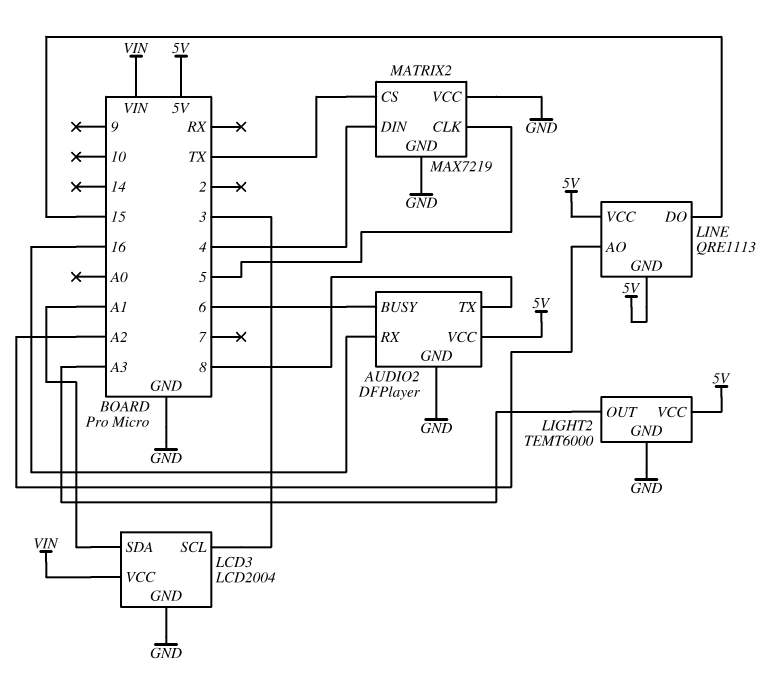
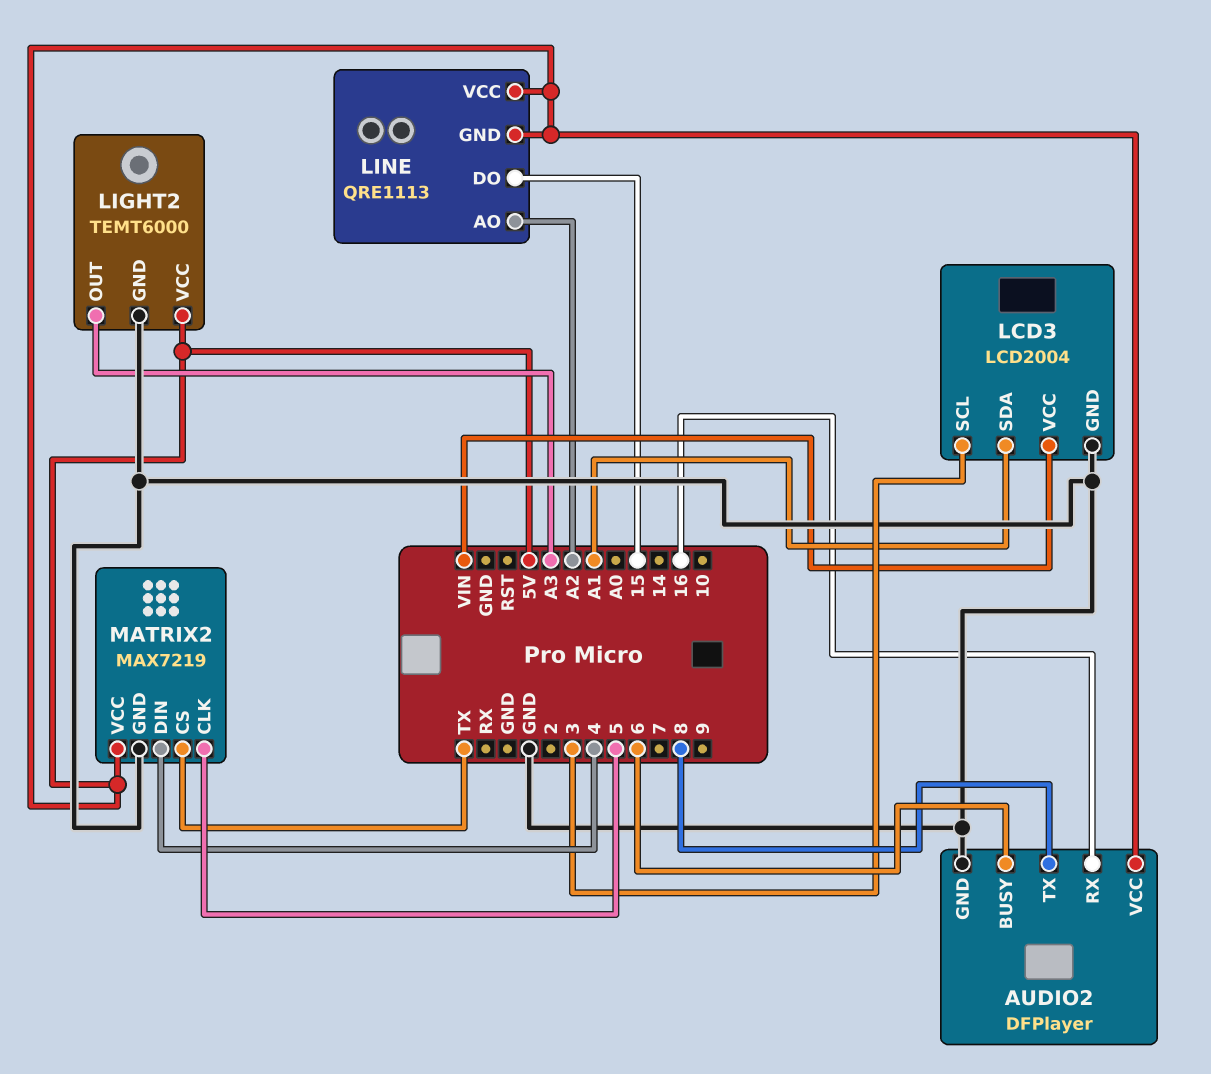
MATRIX2 pin VCC: GND -> 5V

